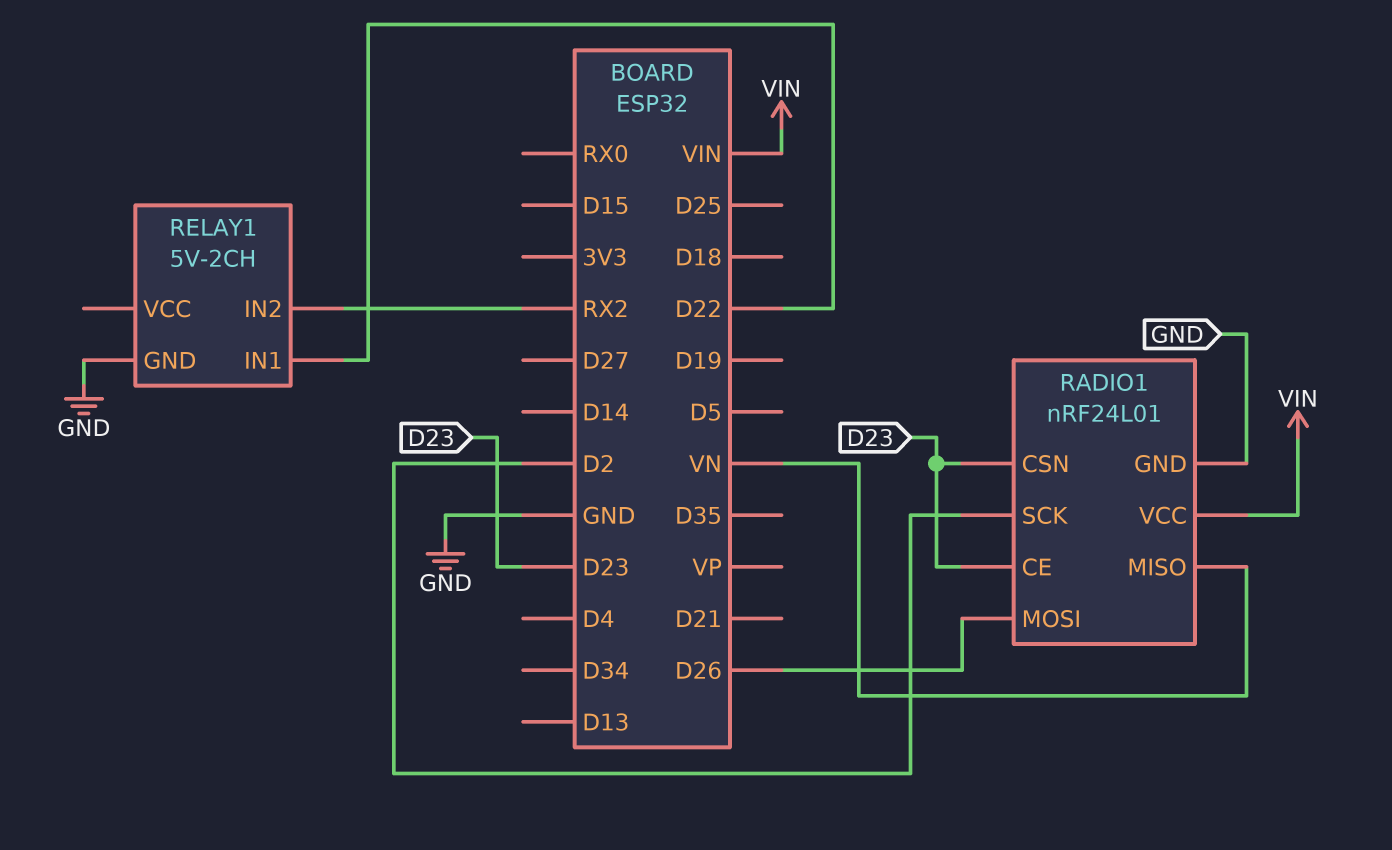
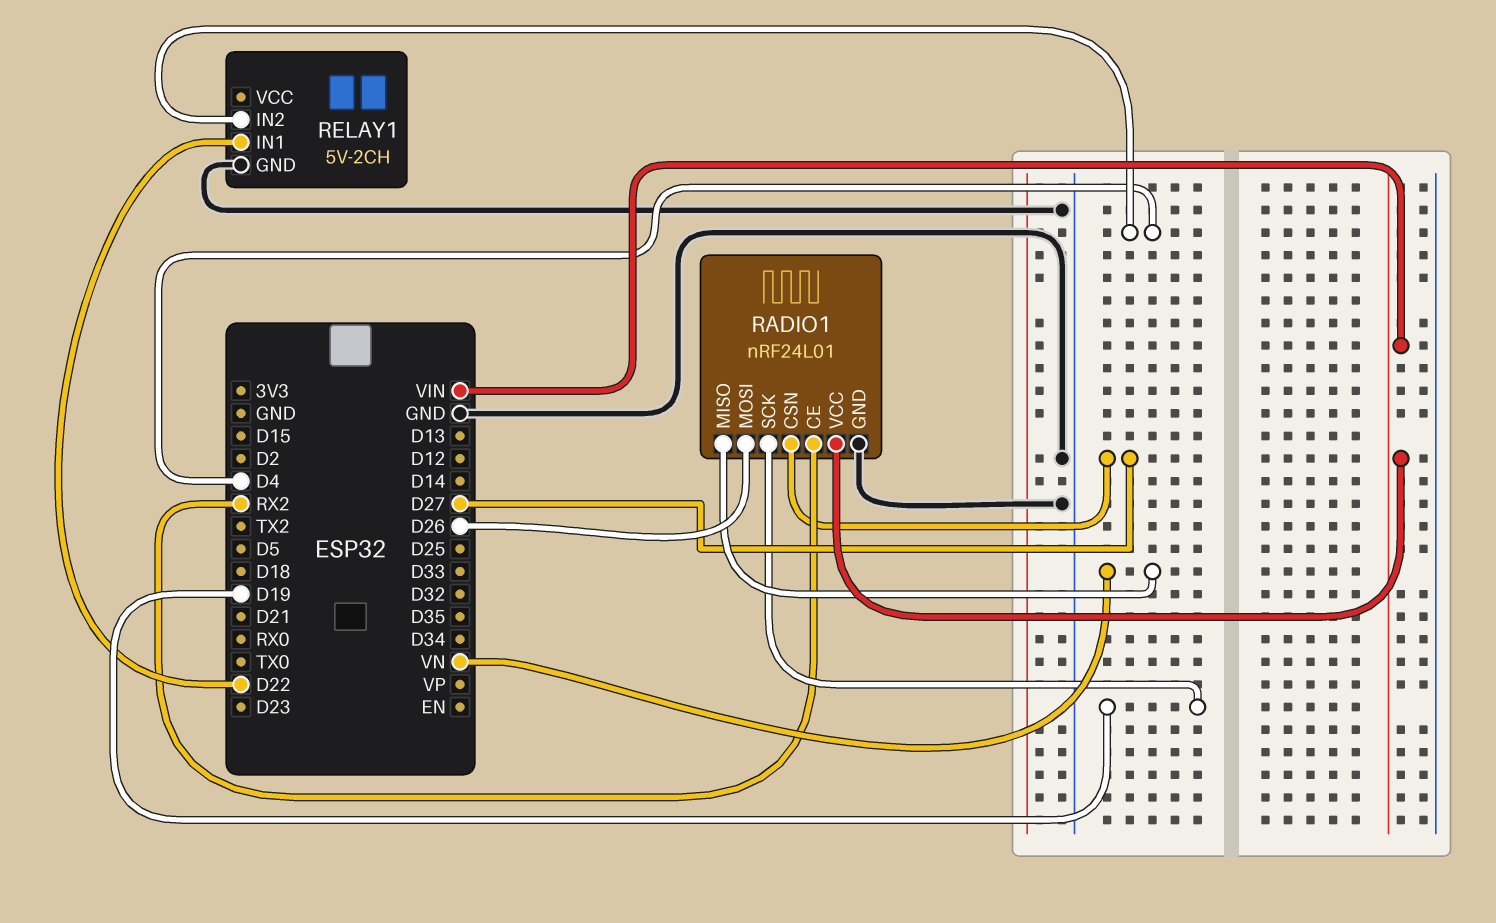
RADIO1 pin CE: D23 -> RX2
RADIO1 pin CSN: D23 -> D27
RADIO1 pin SCK: D2 -> D19
RELAY1 pin IN2: RX2 -> D4

